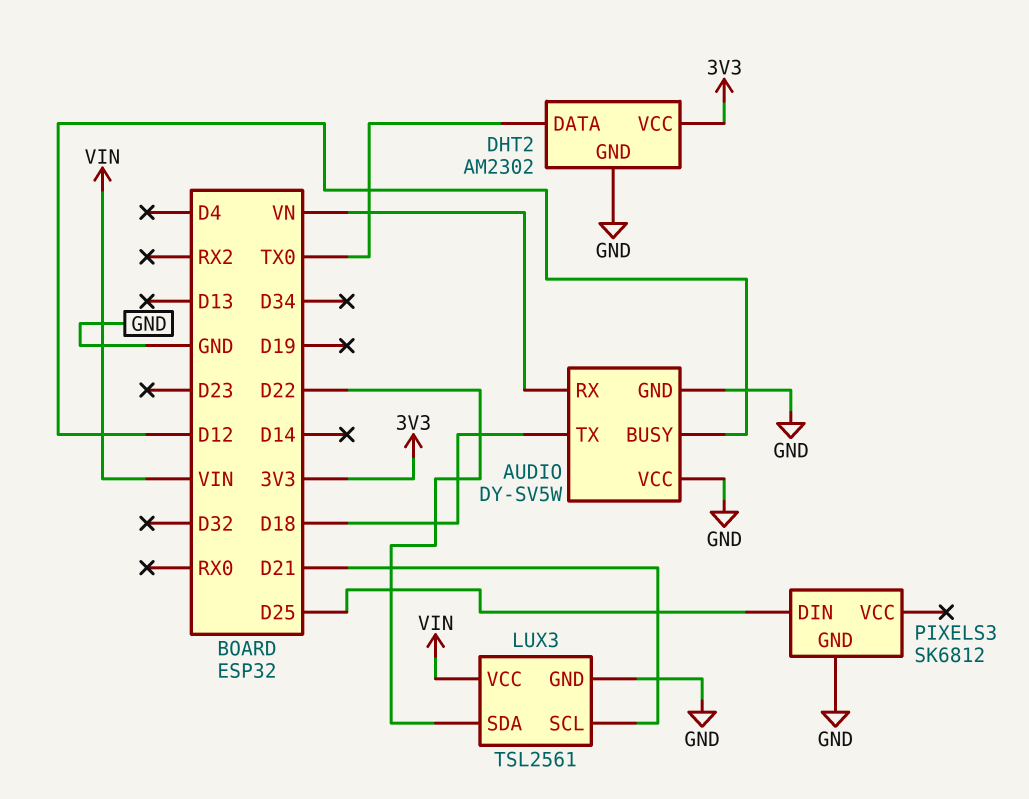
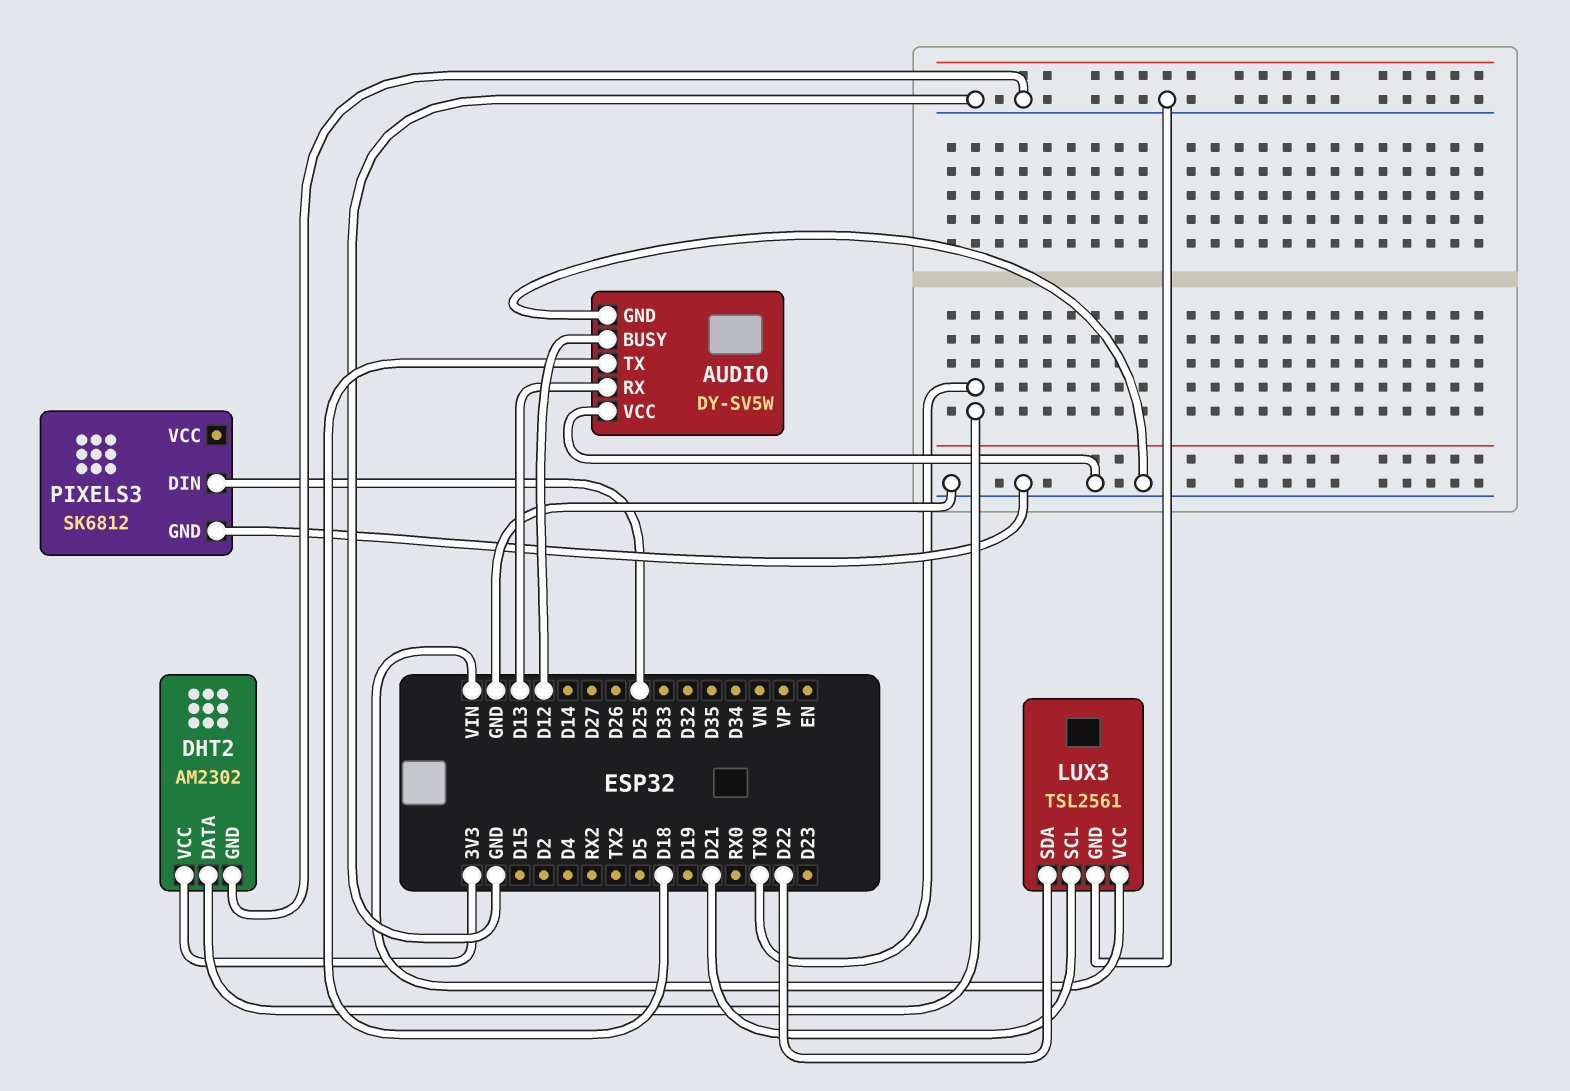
AUDIO pin RX: VN -> D13

